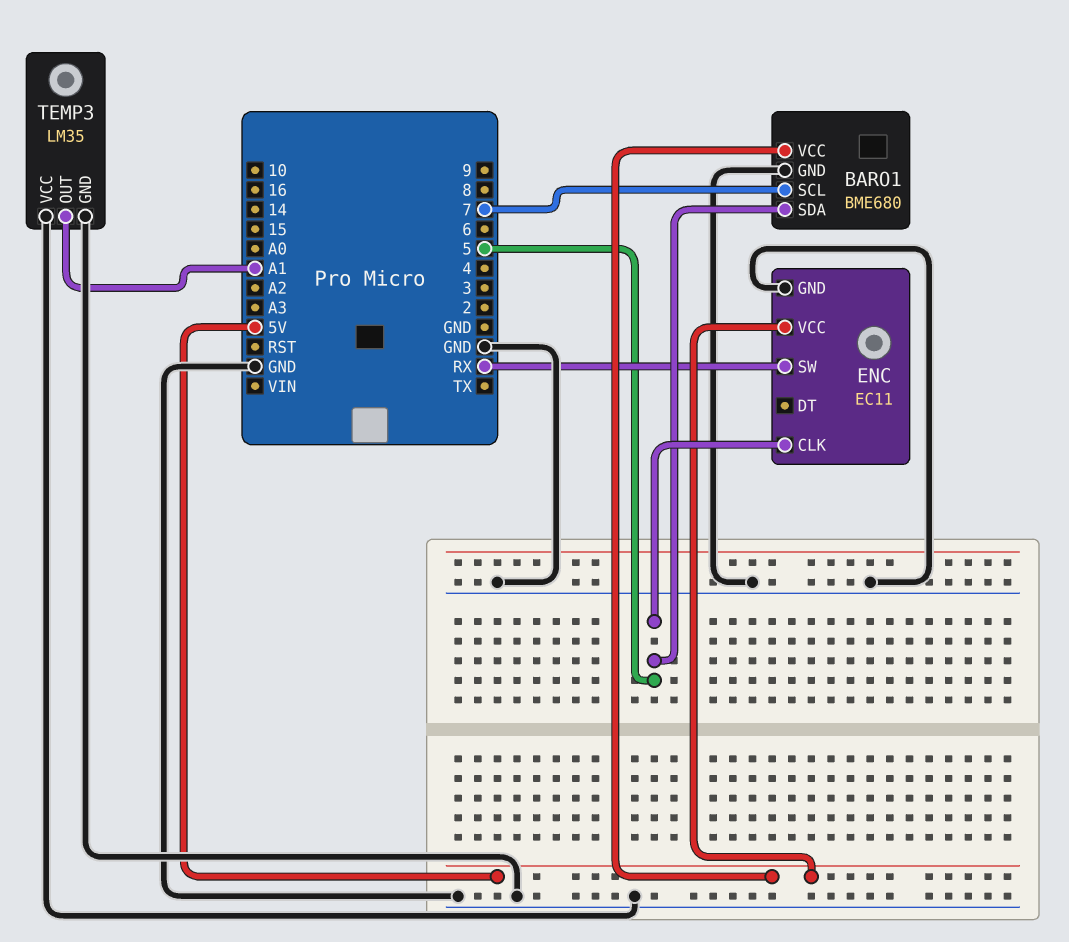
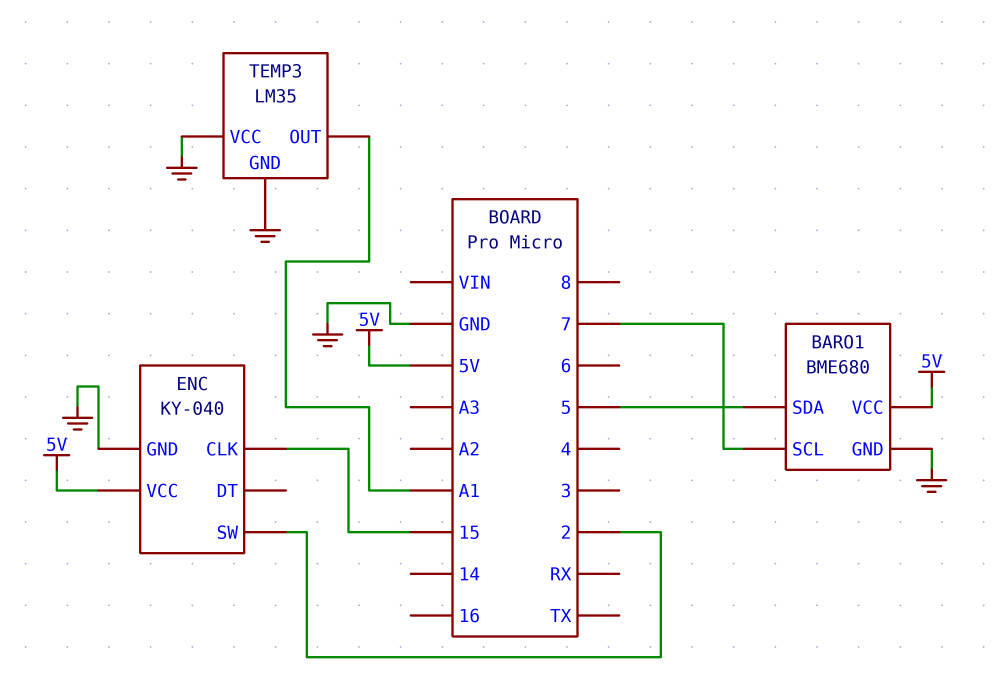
ENC: EC11 -> KY-040
ENC pin CLK: 5 -> 15
ENC pin SW: RX -> 2

